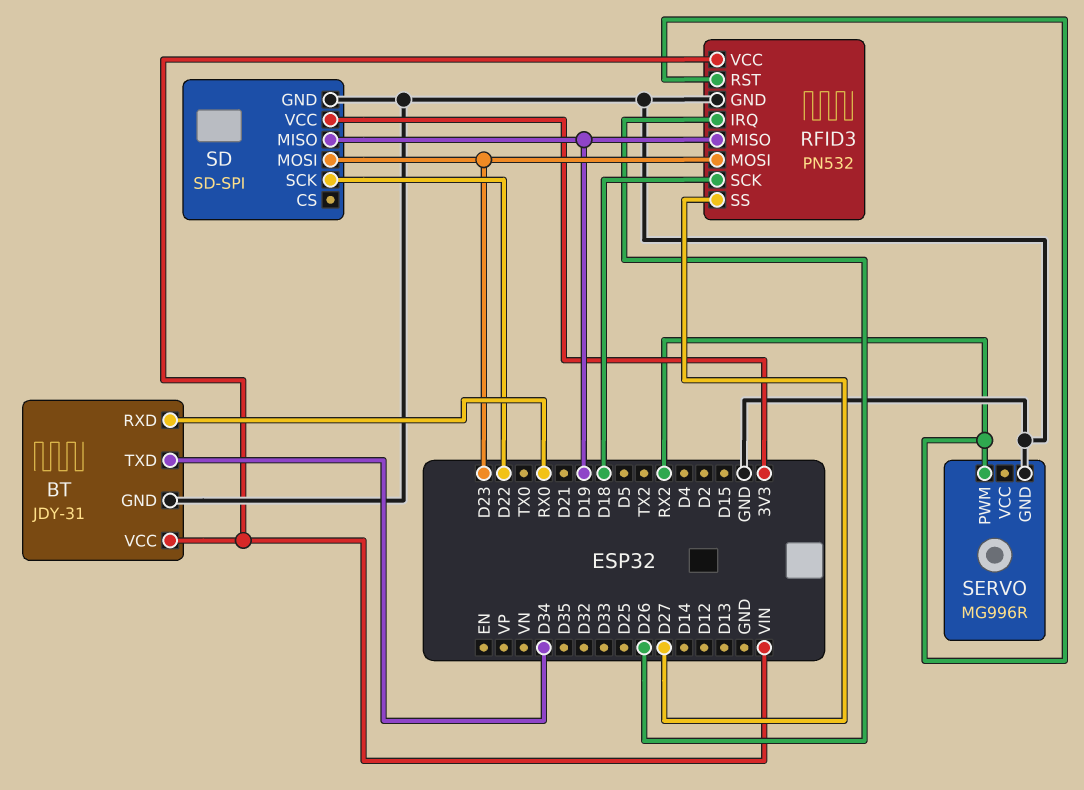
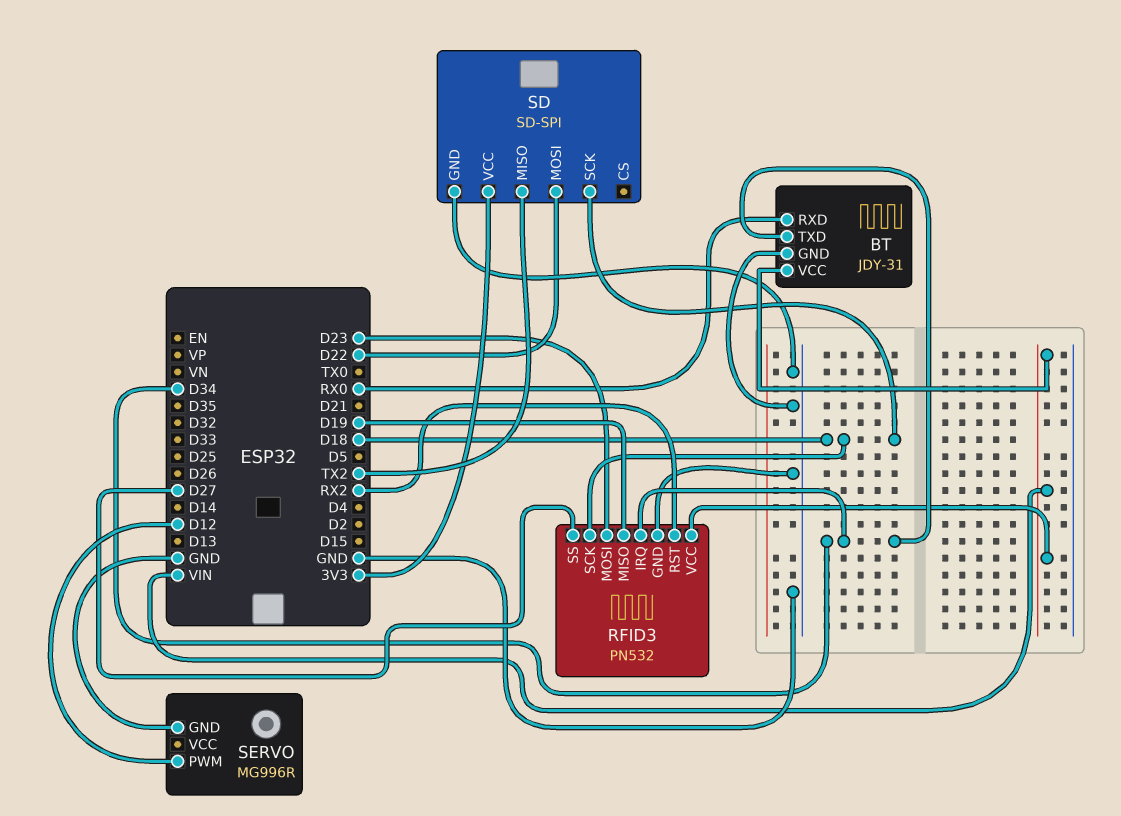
RFID3 pin IRQ: D26 -> D34
SD pin MISO: D19 -> TX2
SD pin MOSI: D23 -> D22
SD pin SCK: D22 -> D18
SERVO pin PWM: RX2 -> D12

